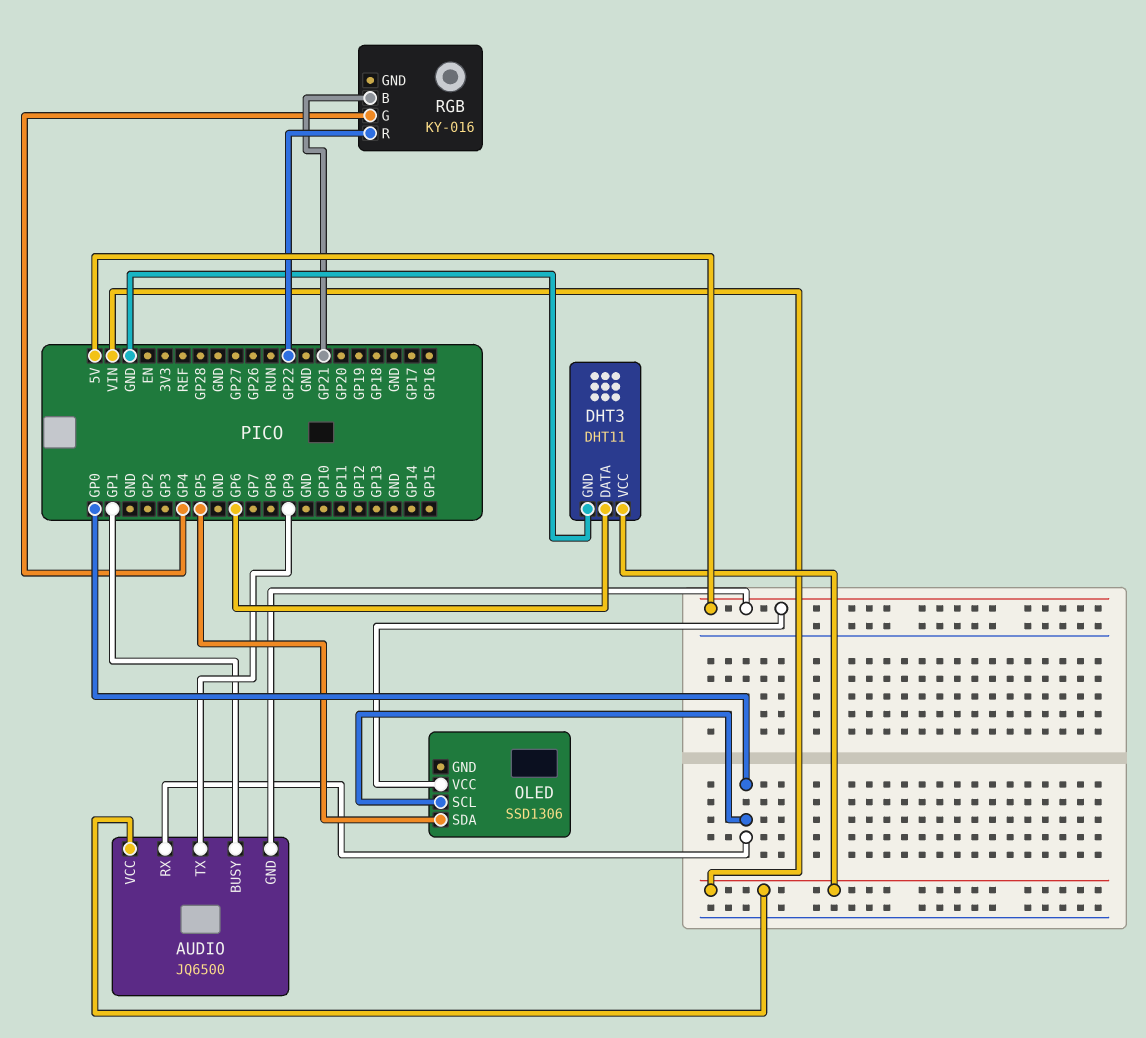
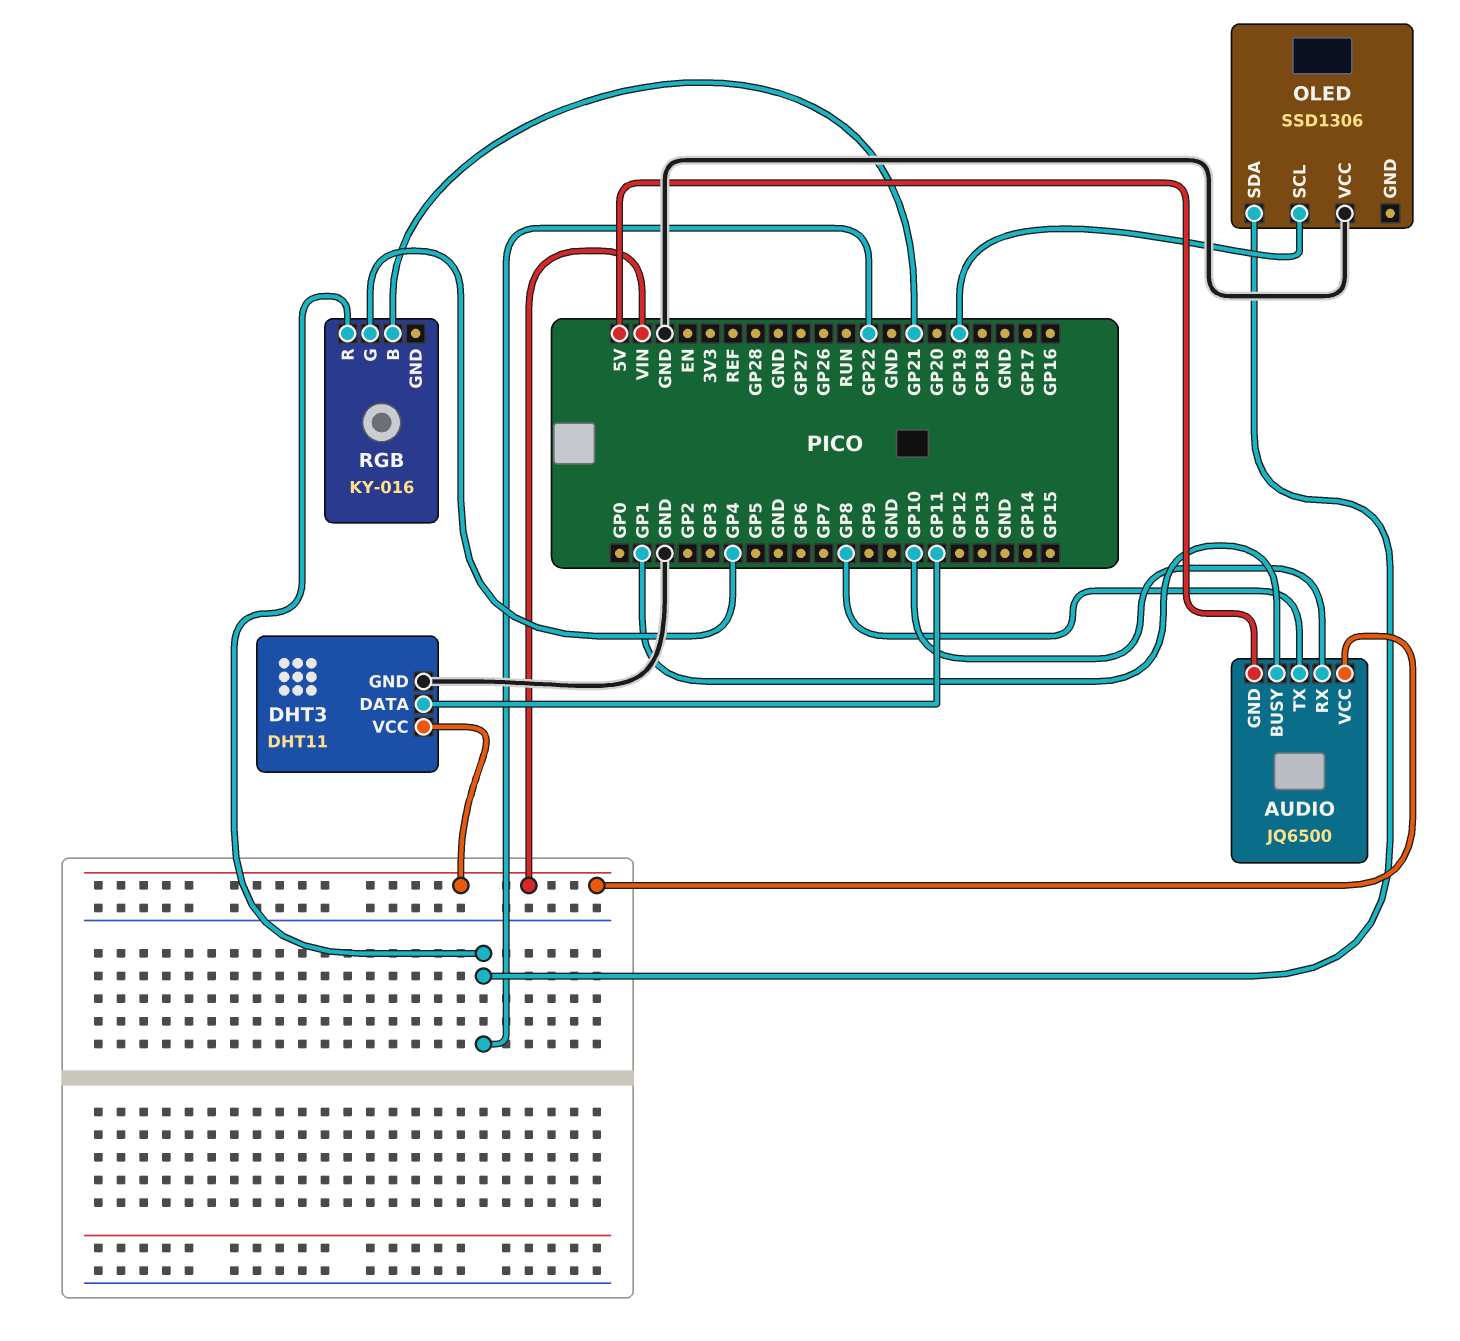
AUDIO pin RX: GP0 -> GP10
AUDIO pin TX: GP9 -> GP8
DHT3 pin DATA: GP6 -> GP11
OLED pin SCL: GP0 -> GP19
OLED pin SDA: GP5 -> GP22
OLED pin VCC: 5V -> GND

